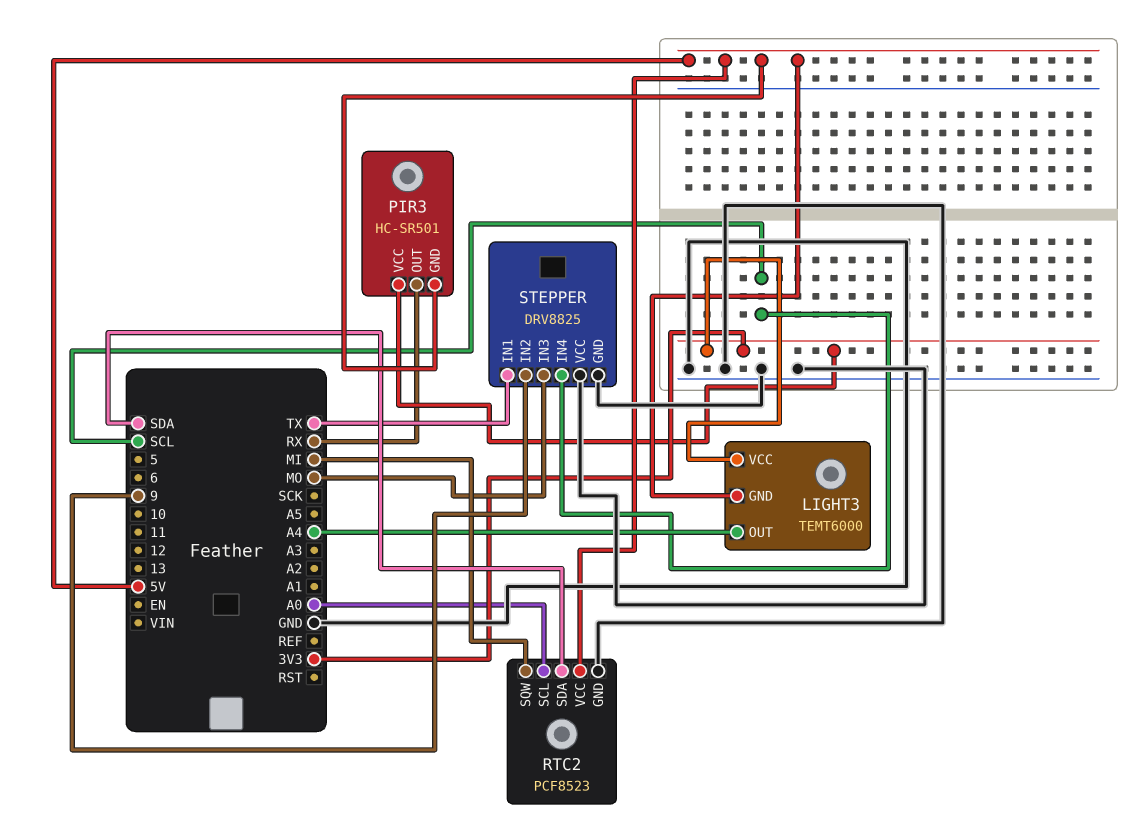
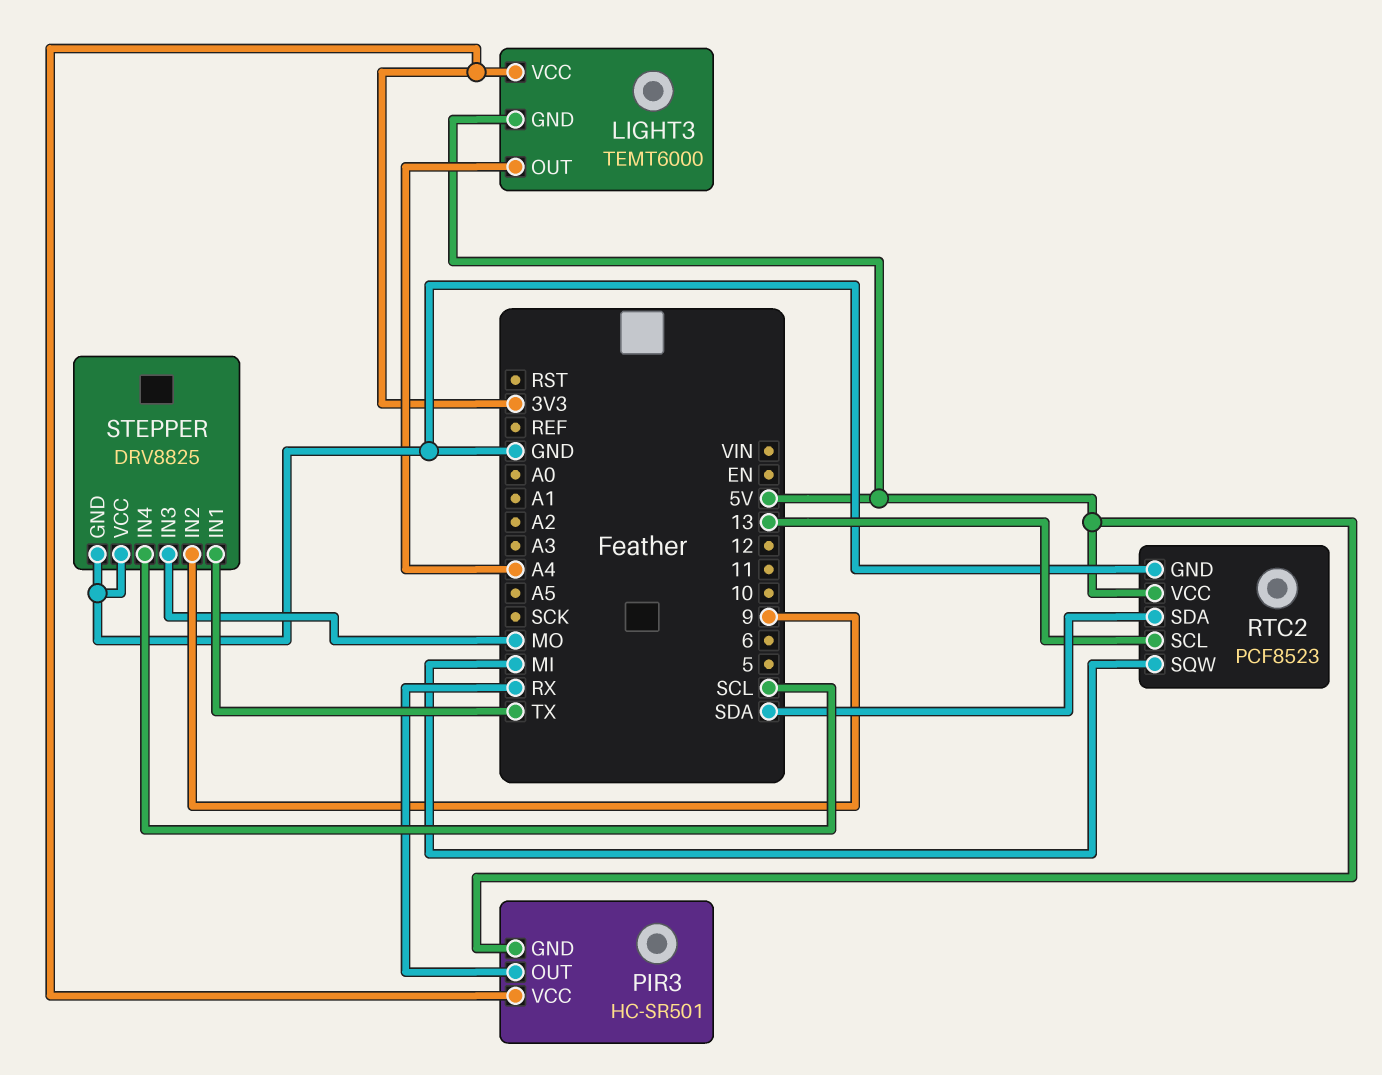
RTC2 pin SCL: A0 -> 13

